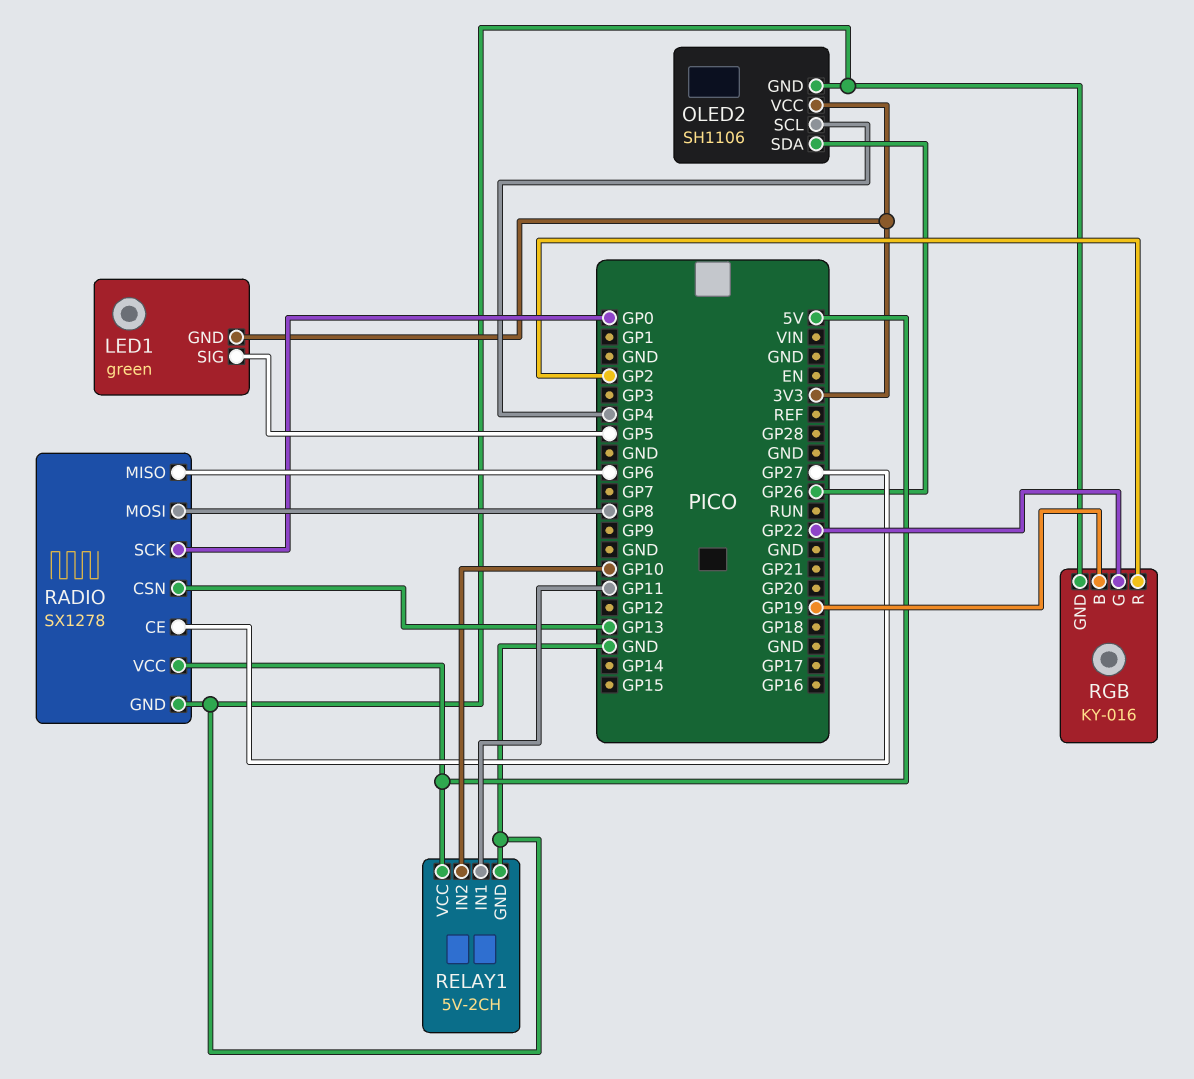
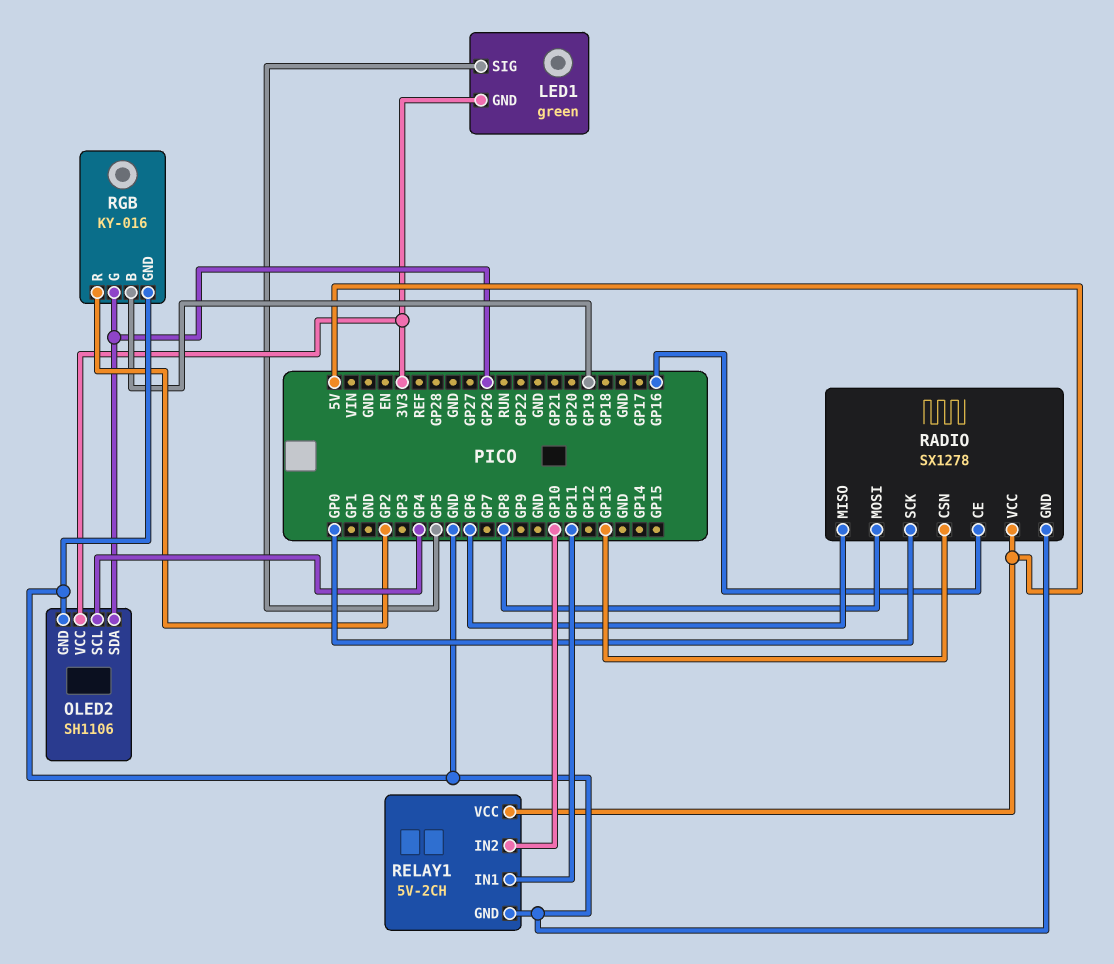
RADIO pin CE: GP27 -> GP16
RGB pin G: GP22 -> GP26

